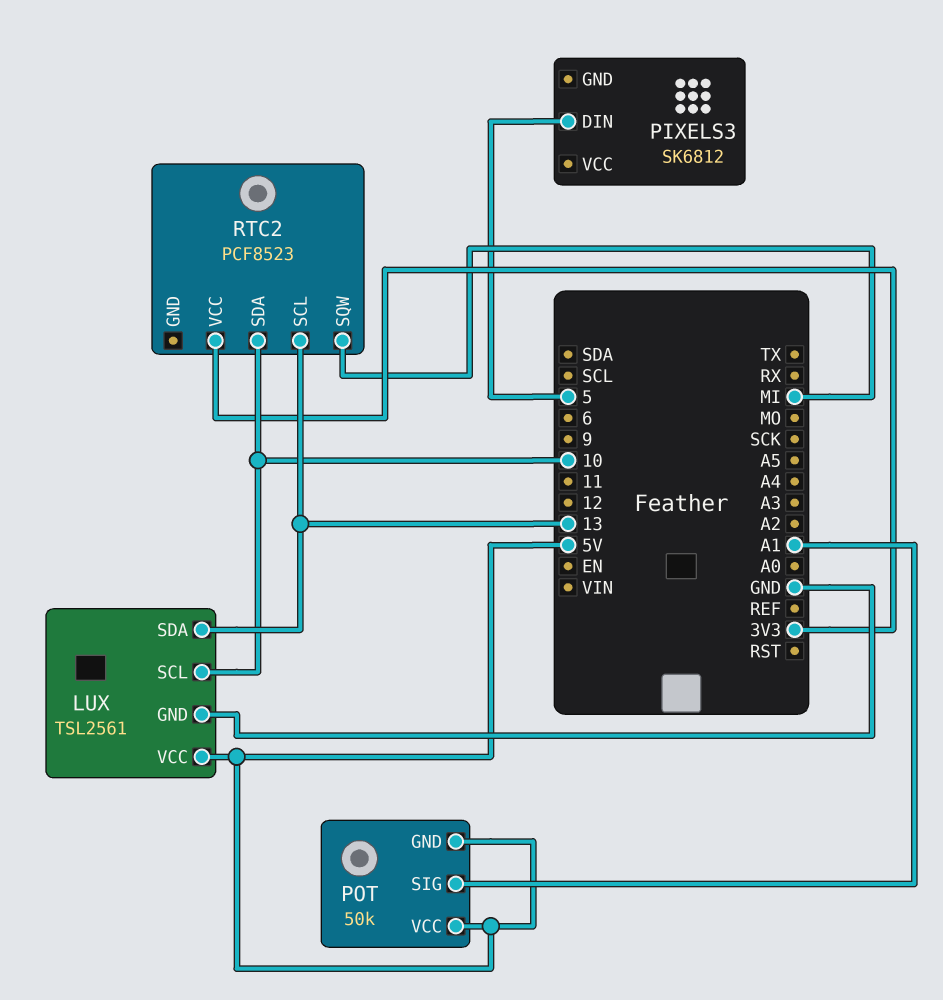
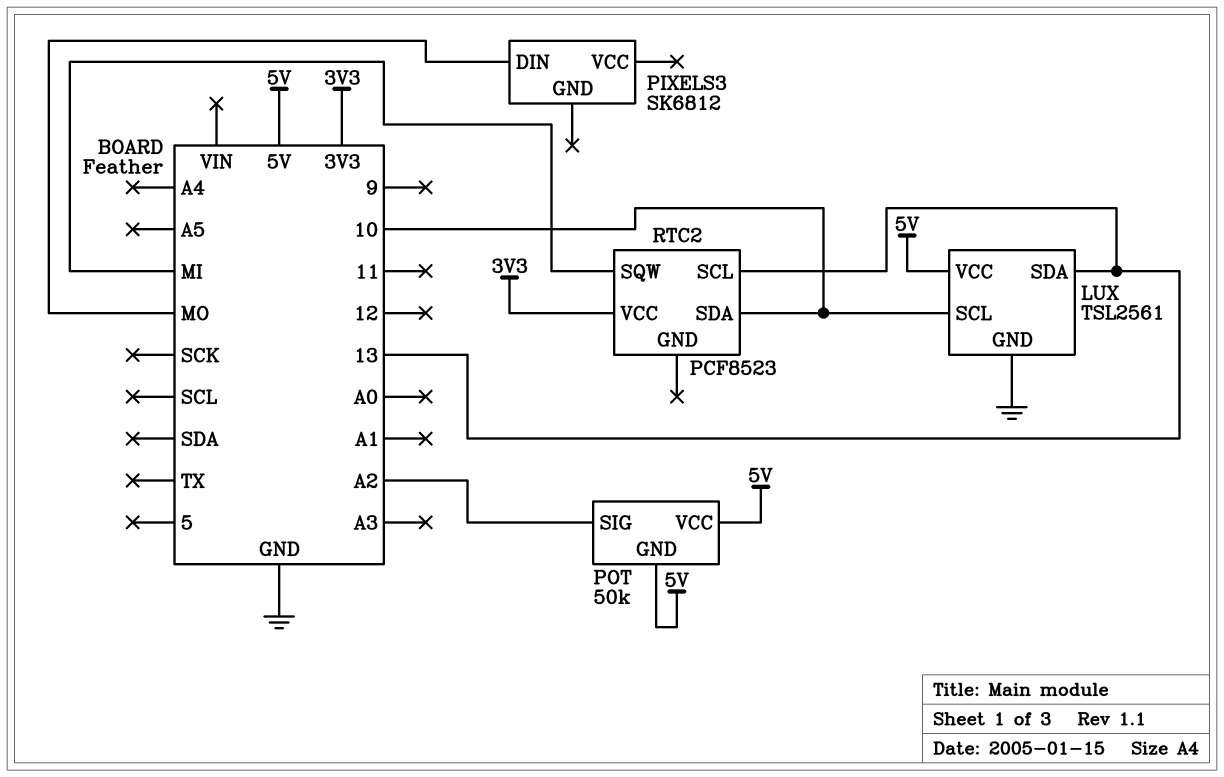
PIXELS3 pin DIN: 5 -> MO
POT pin SIG: A1 -> A2

